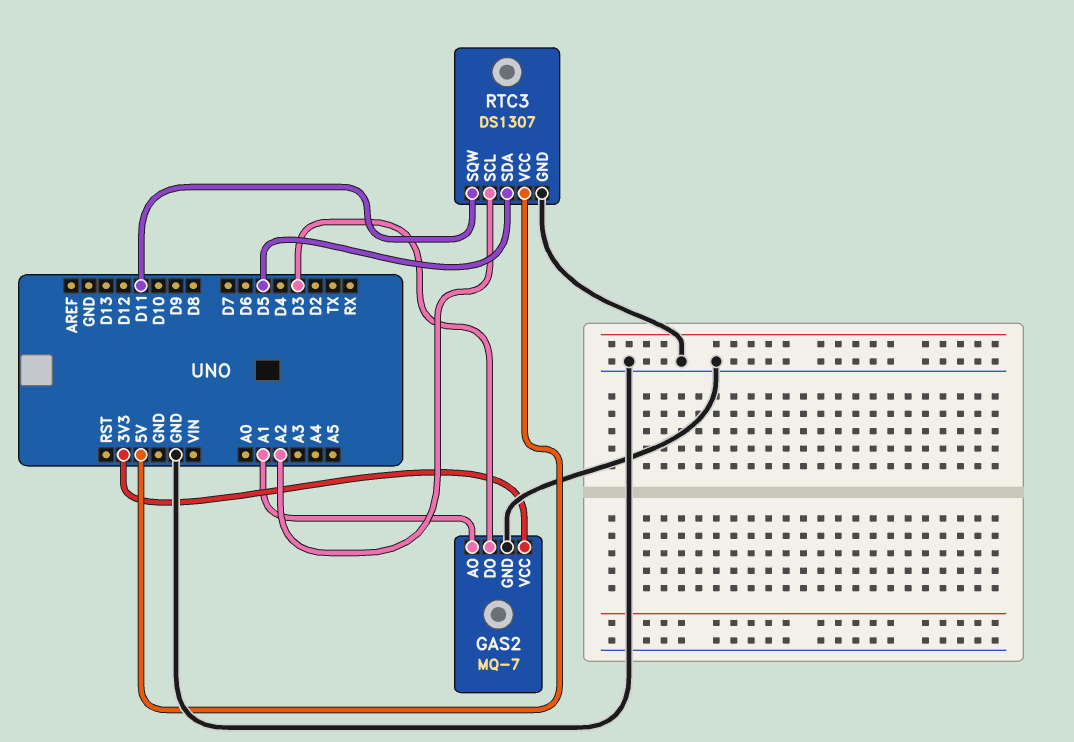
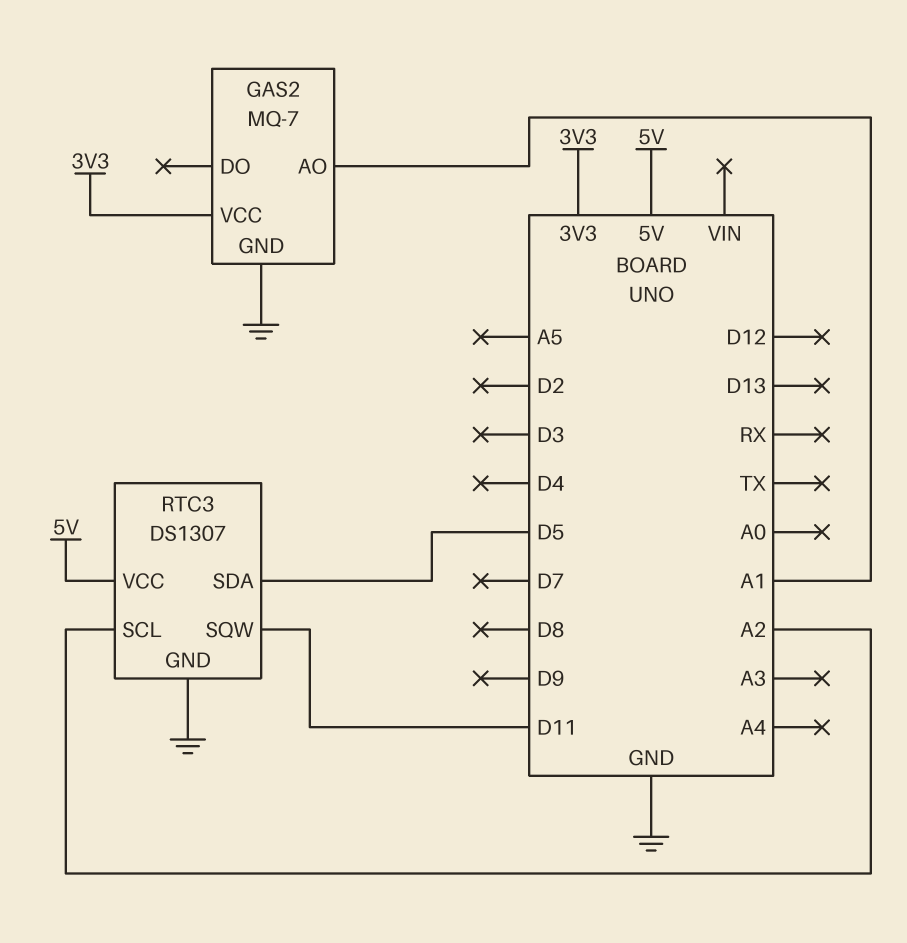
GAS2 pin DO: D3 -> none

